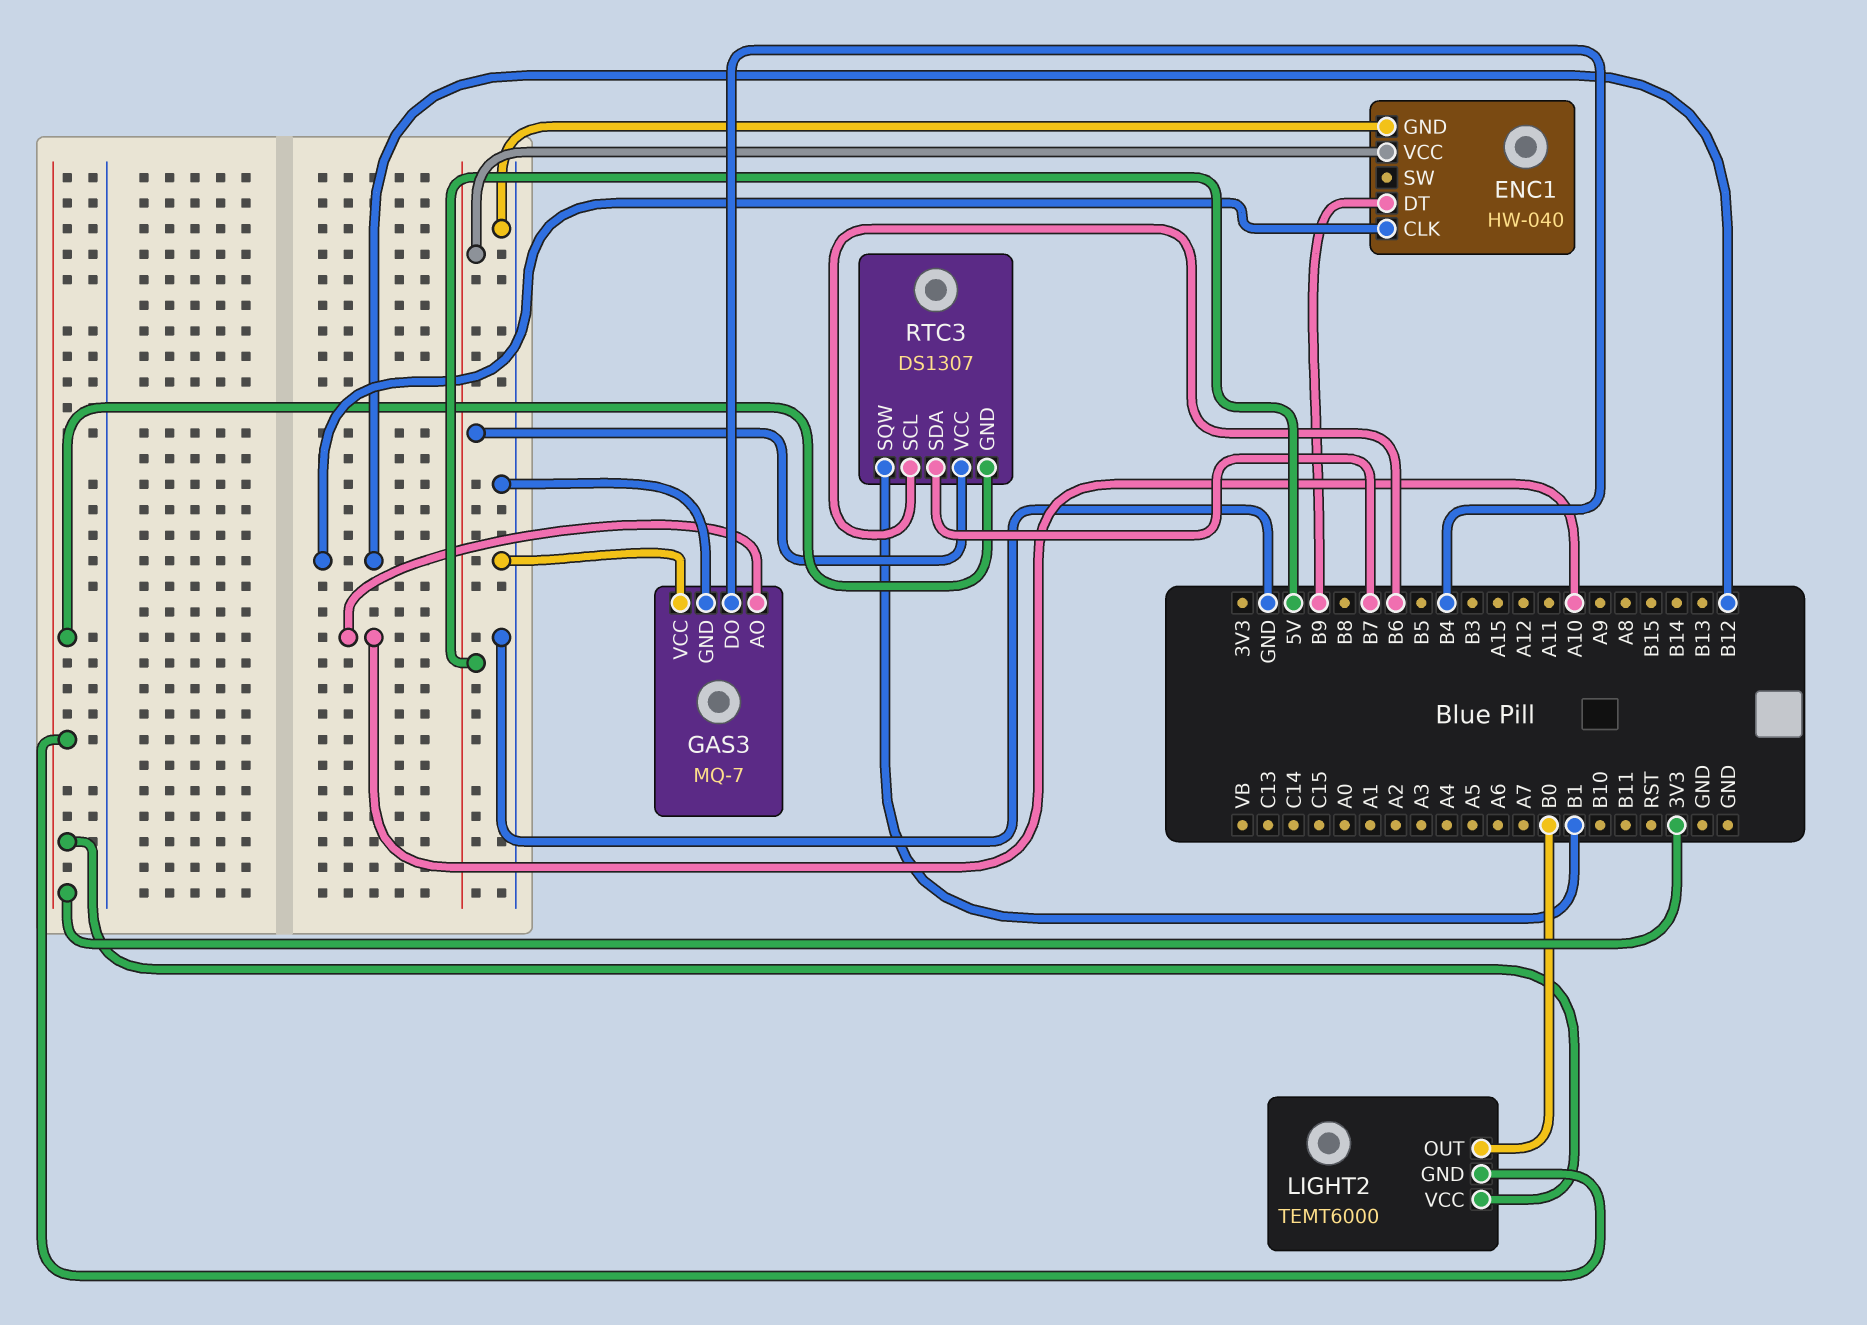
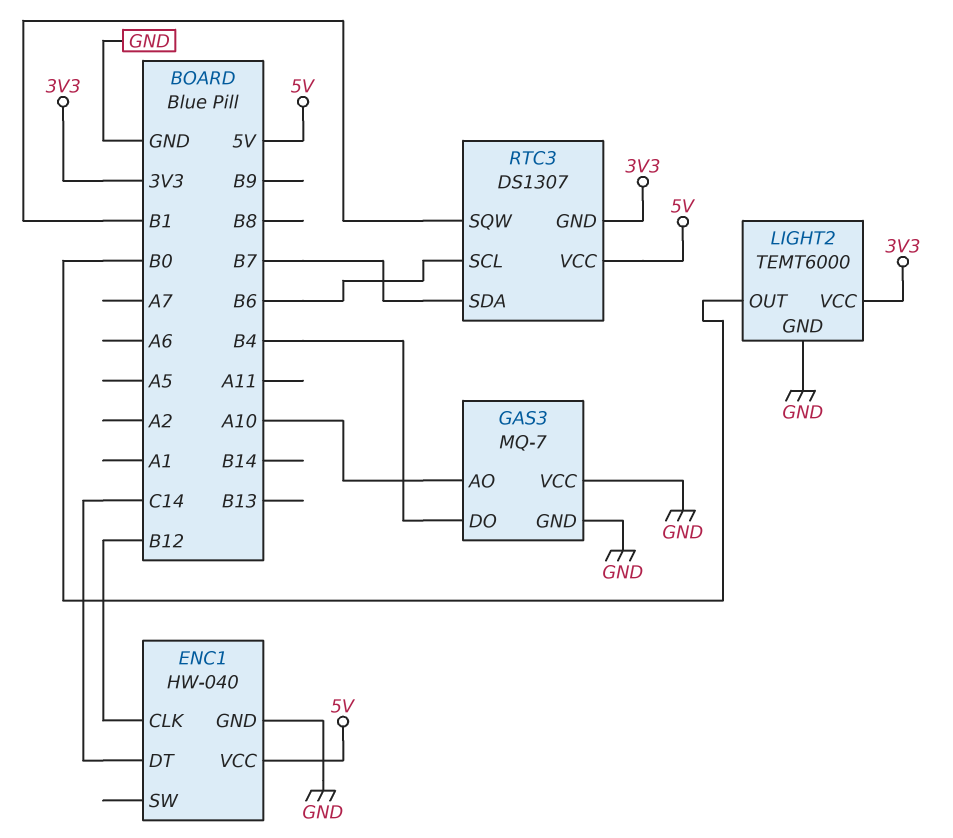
ENC1 pin DT: B9 -> C14
LIGHT2 pin GND: 3V3 -> GND

